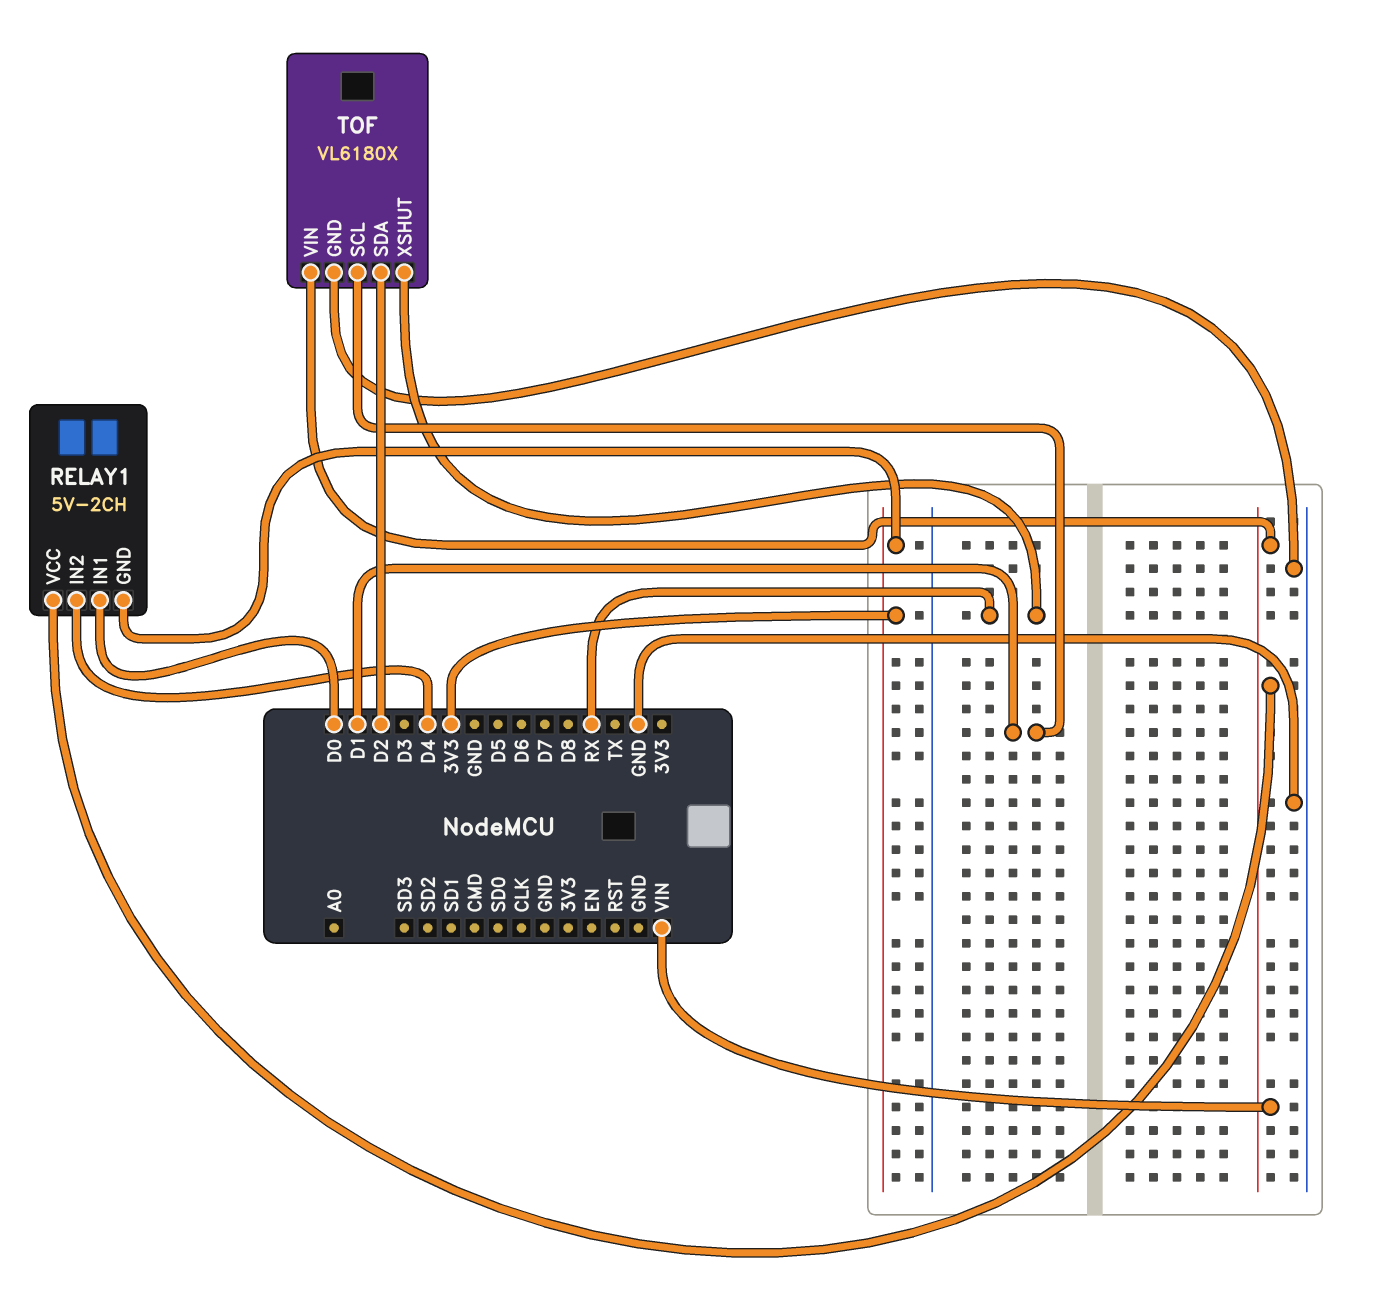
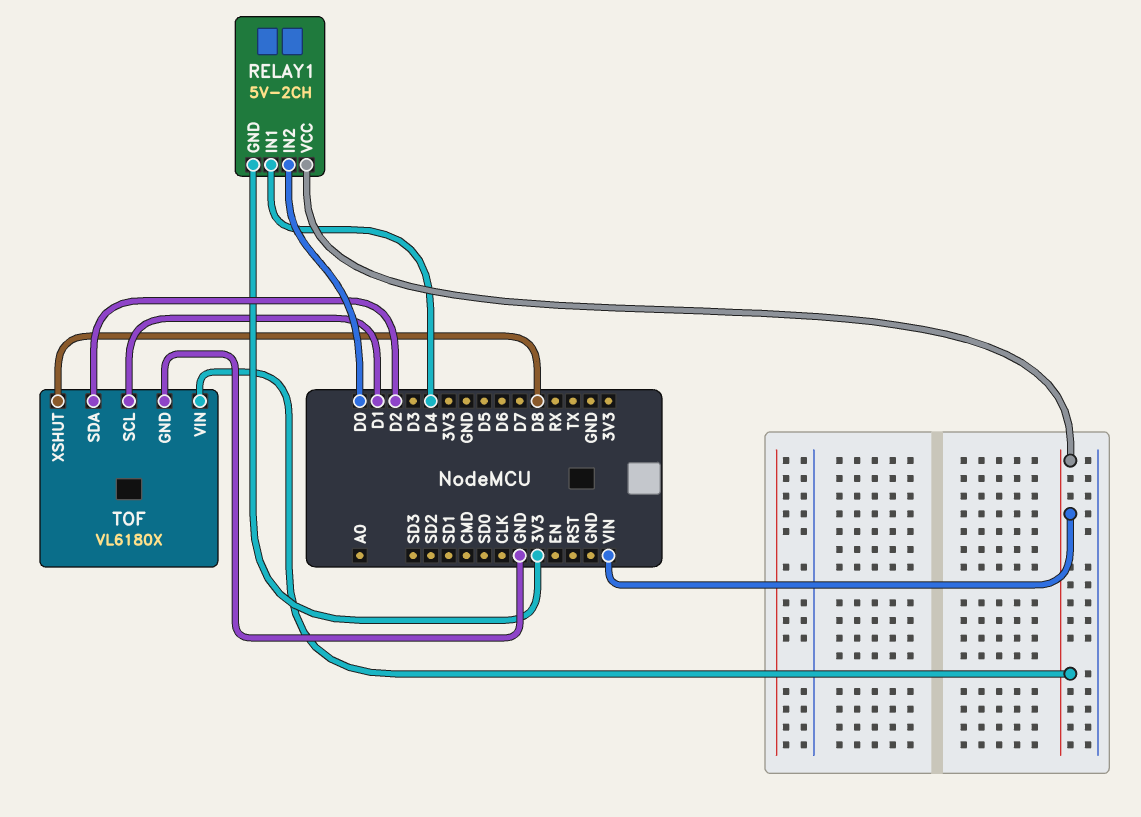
RELAY1 pin IN1: D0 -> D4
RELAY1 pin IN2: D4 -> D0
TOF pin XSHUT: RX -> D8

